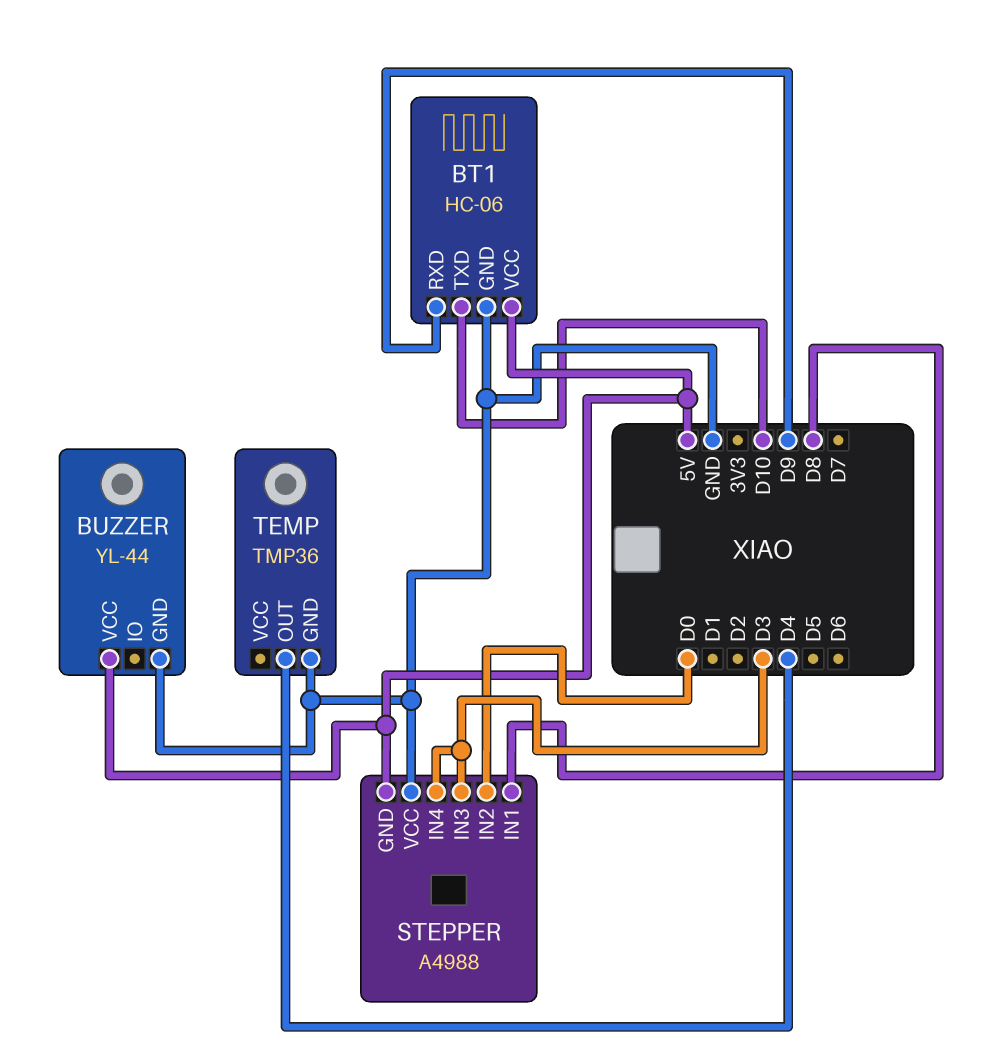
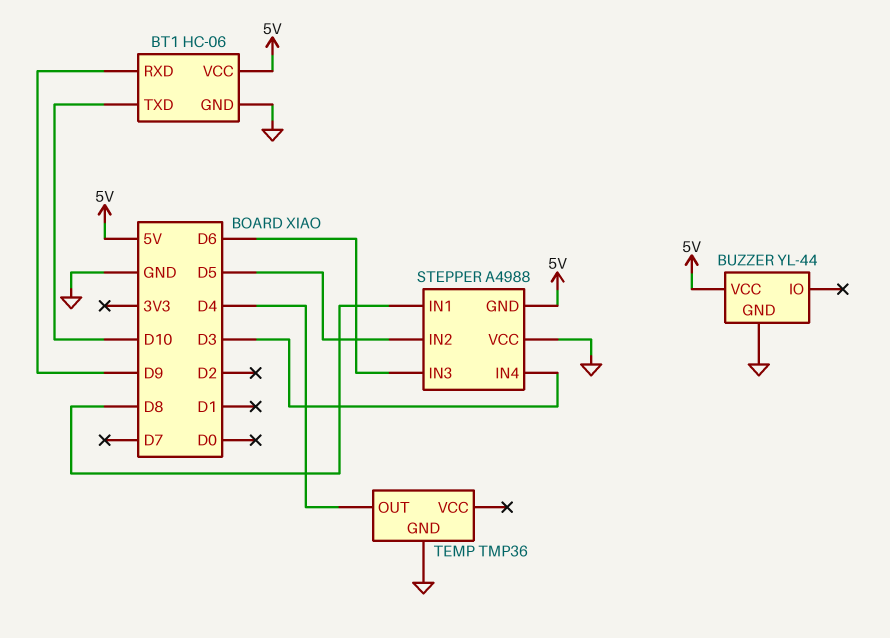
STEPPER pin IN2: D0 -> D5
STEPPER pin IN3: D3 -> D6

